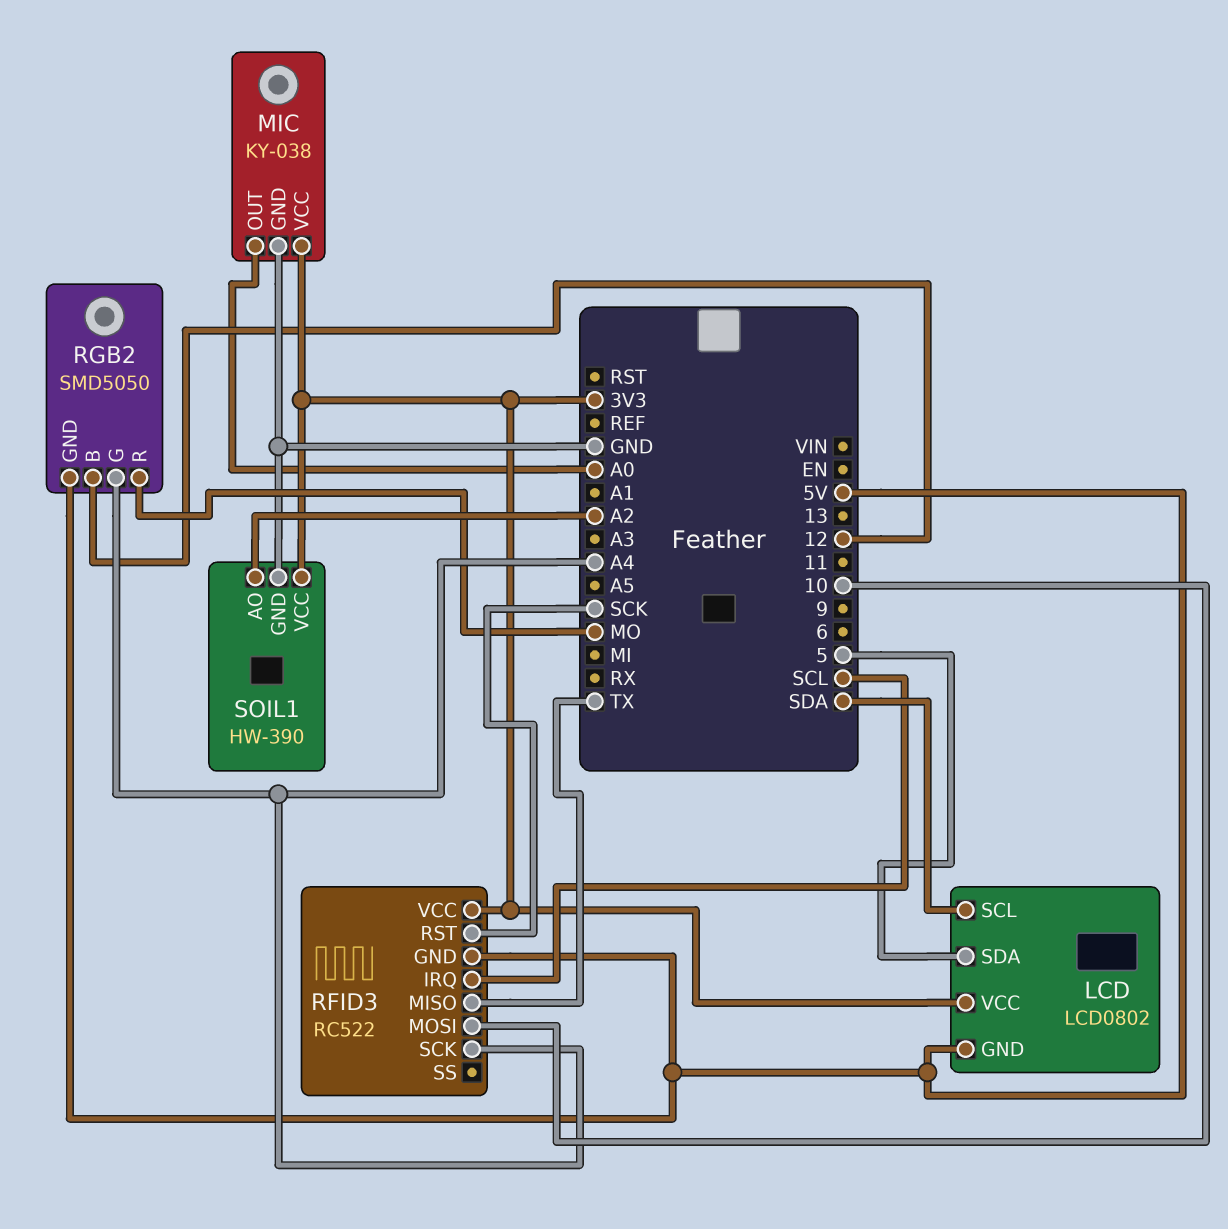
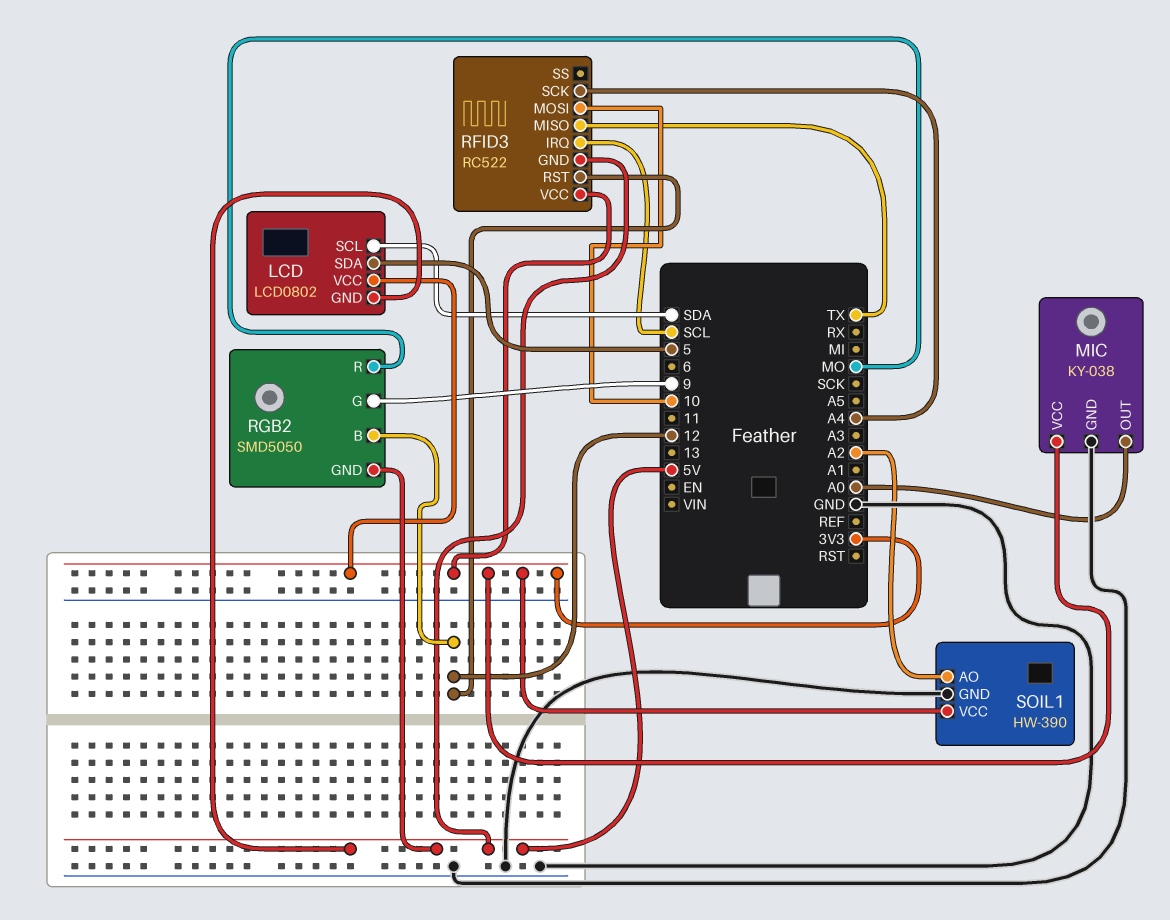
RFID3 pin RST: SCK -> 12
RGB2 pin G: A4 -> 9

